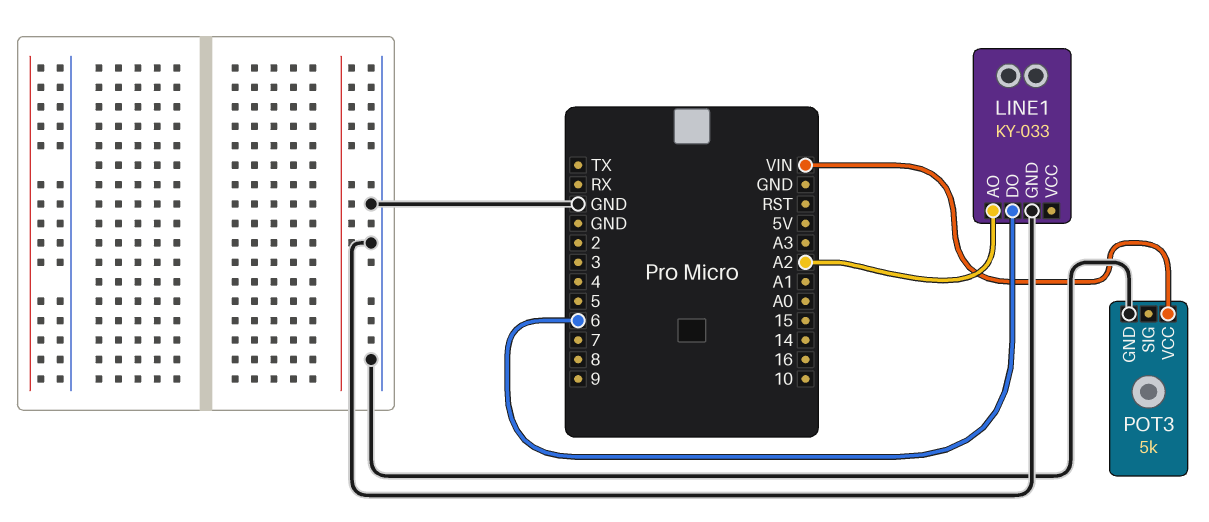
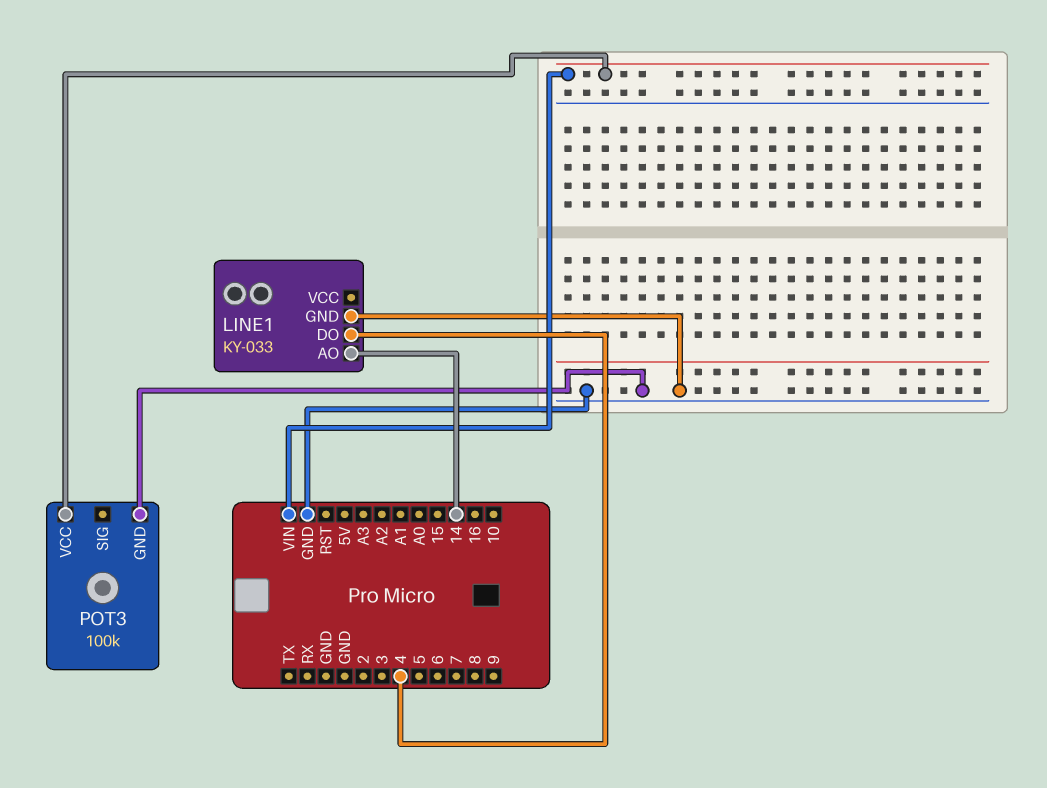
LINE1 pin AO: A2 -> 14
LINE1 pin DO: 6 -> 4
POT3: 5k -> 100k

